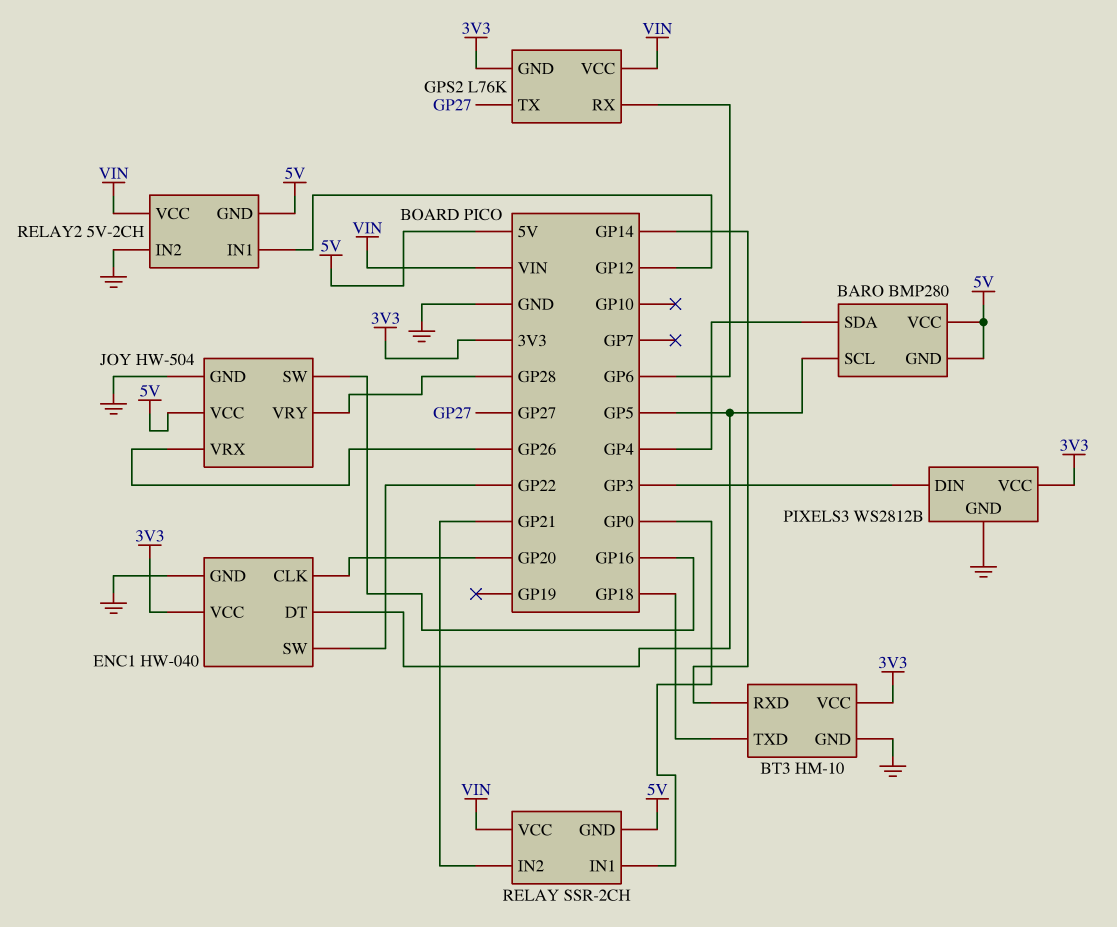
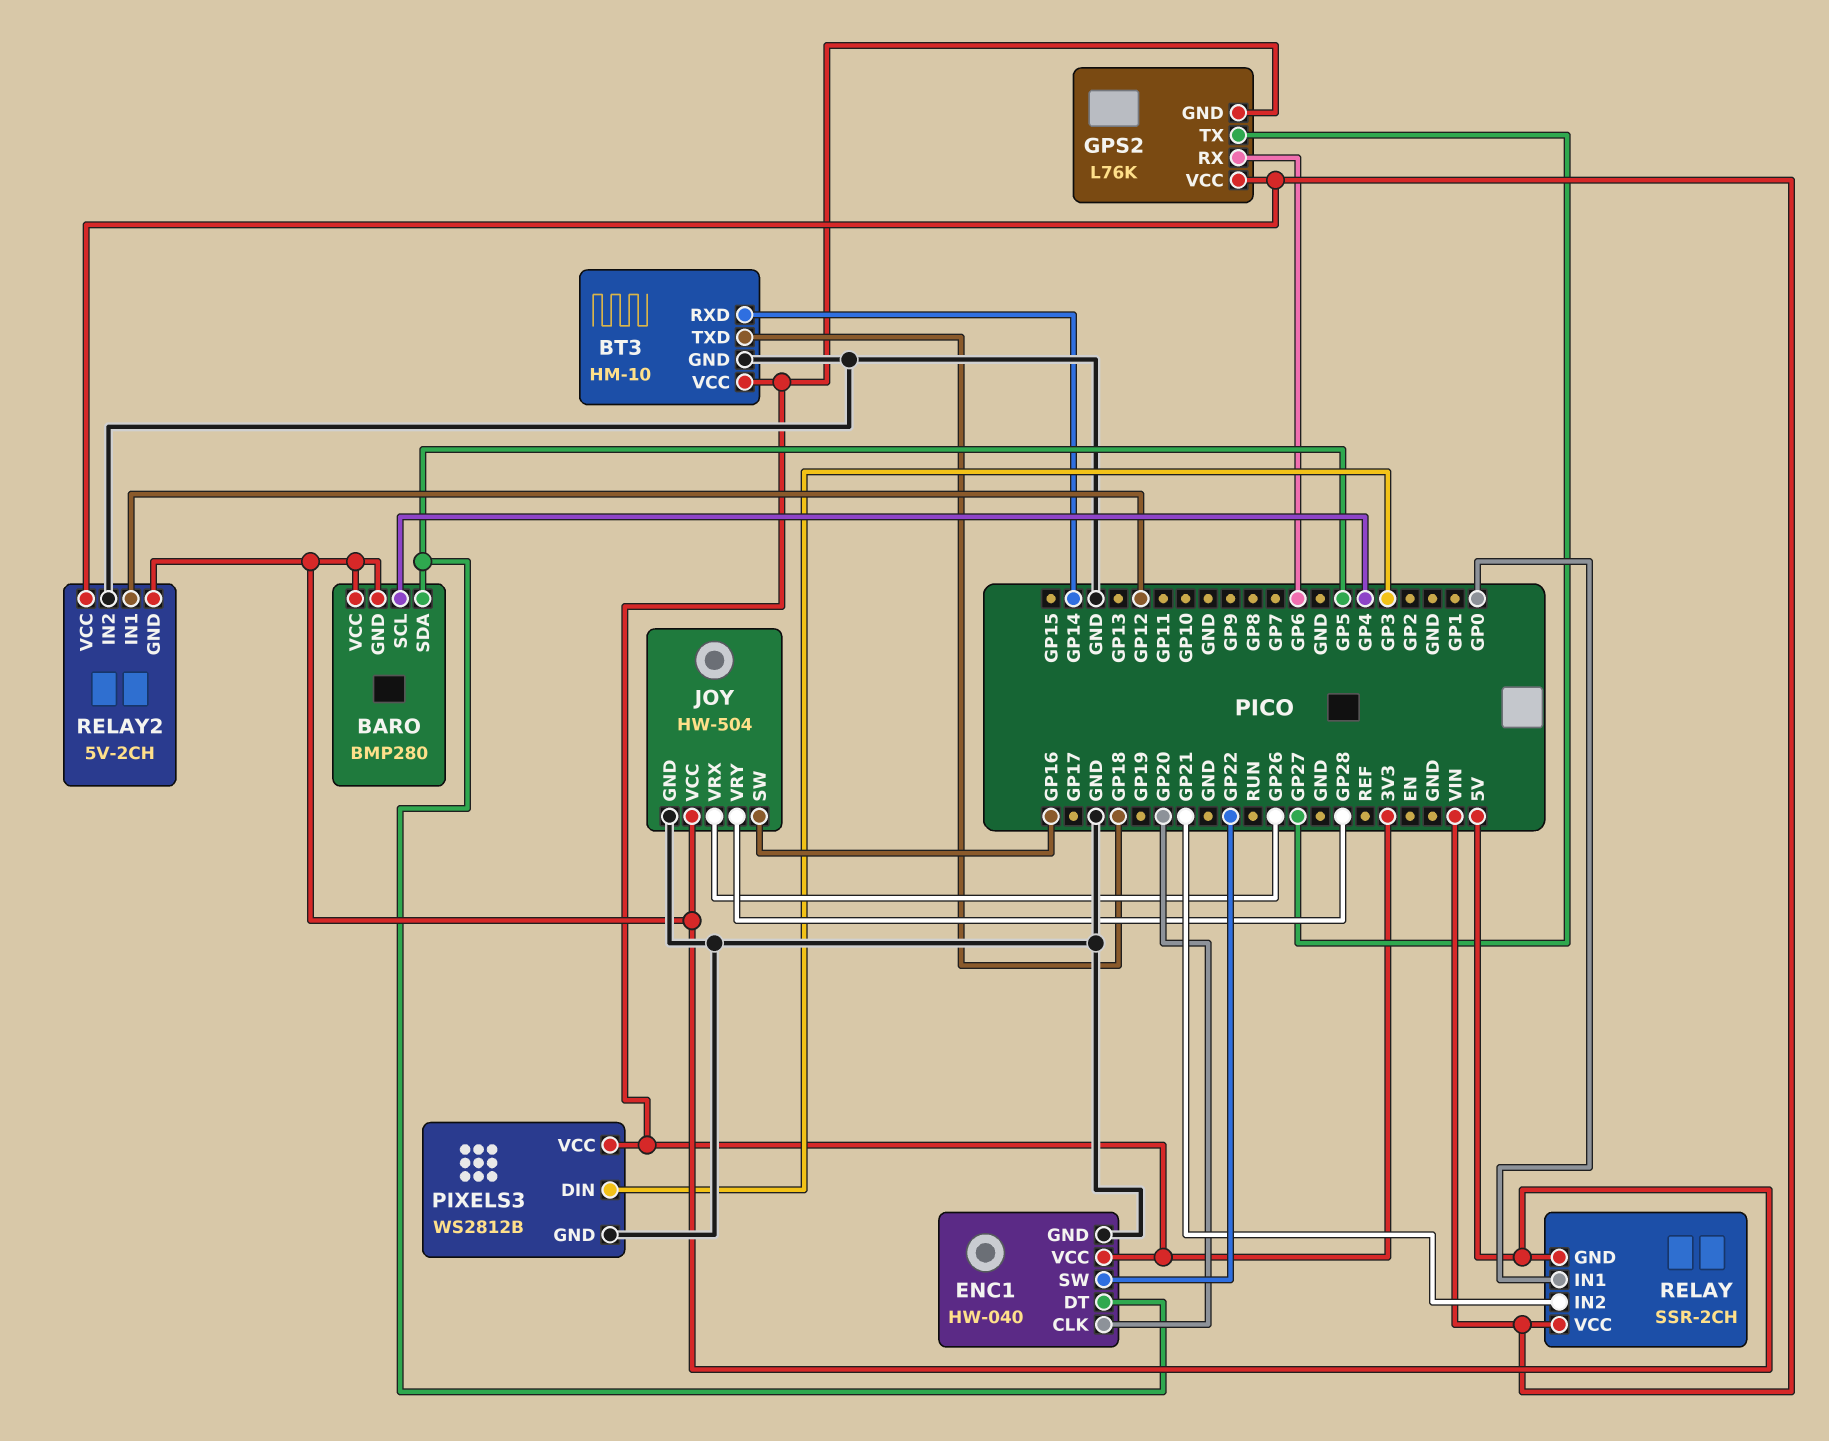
BARO pin SCL: GP5 -> GP4
BARO pin SDA: GP4 -> GP5

